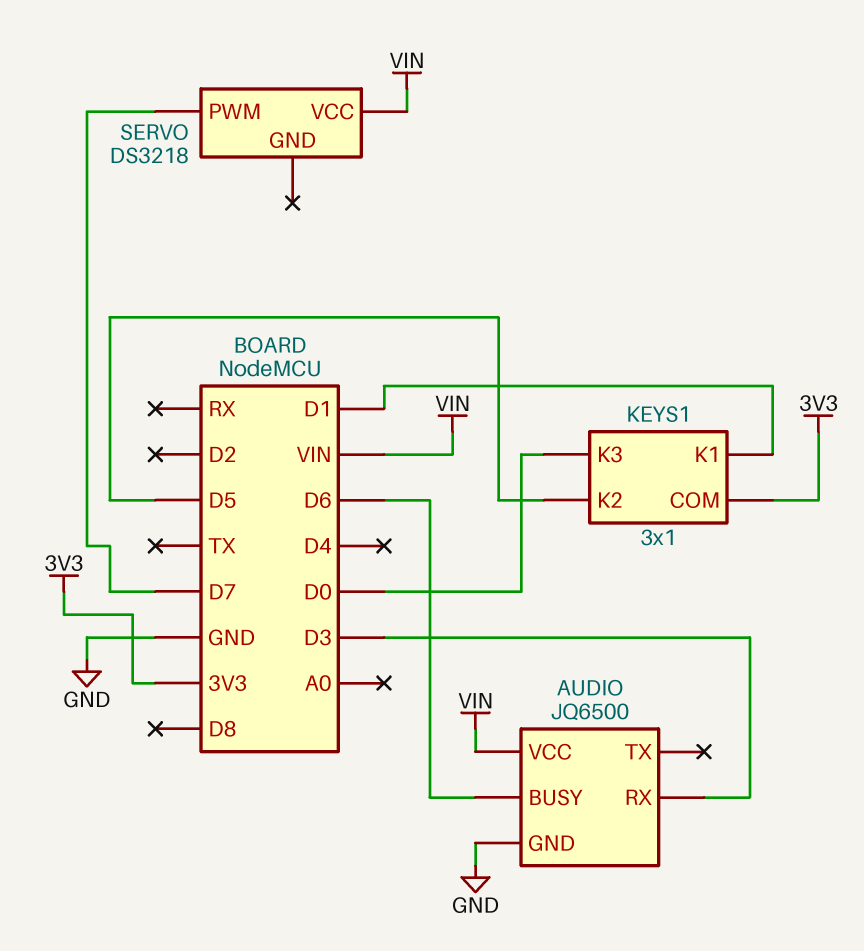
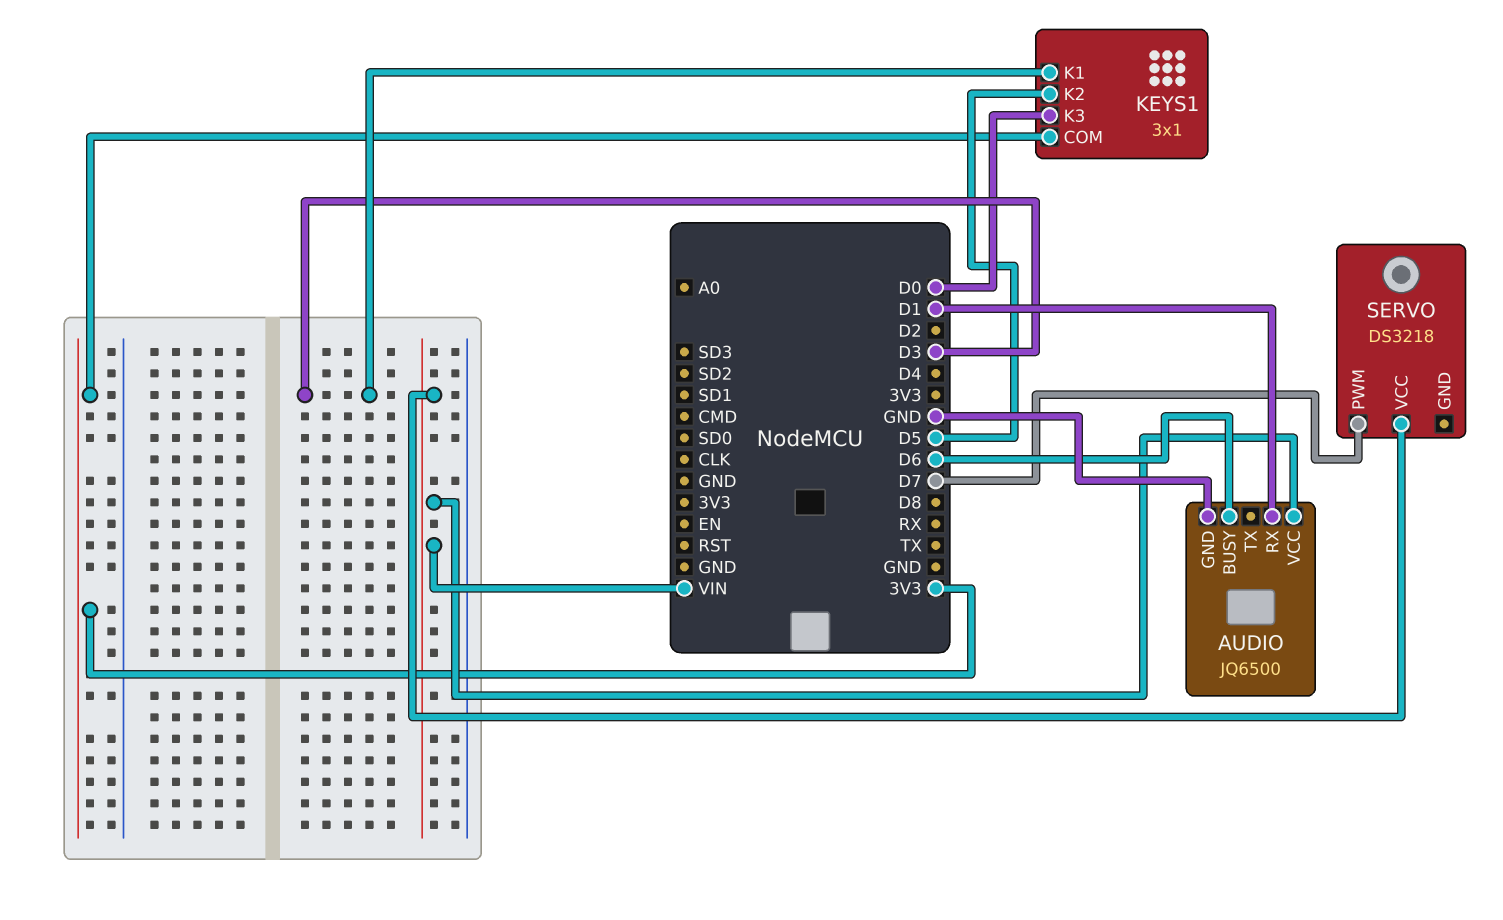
AUDIO pin RX: D3 -> D1
KEYS1 pin K1: D1 -> D3

